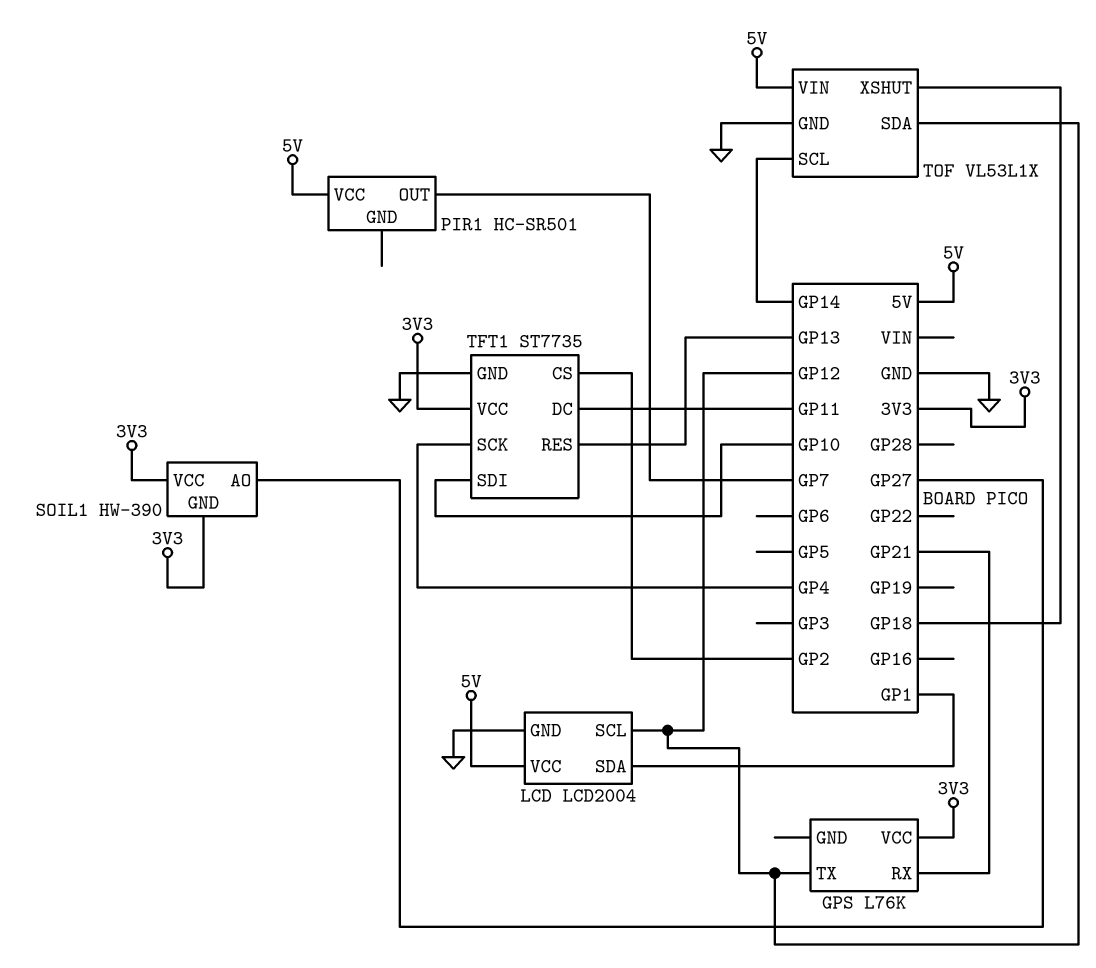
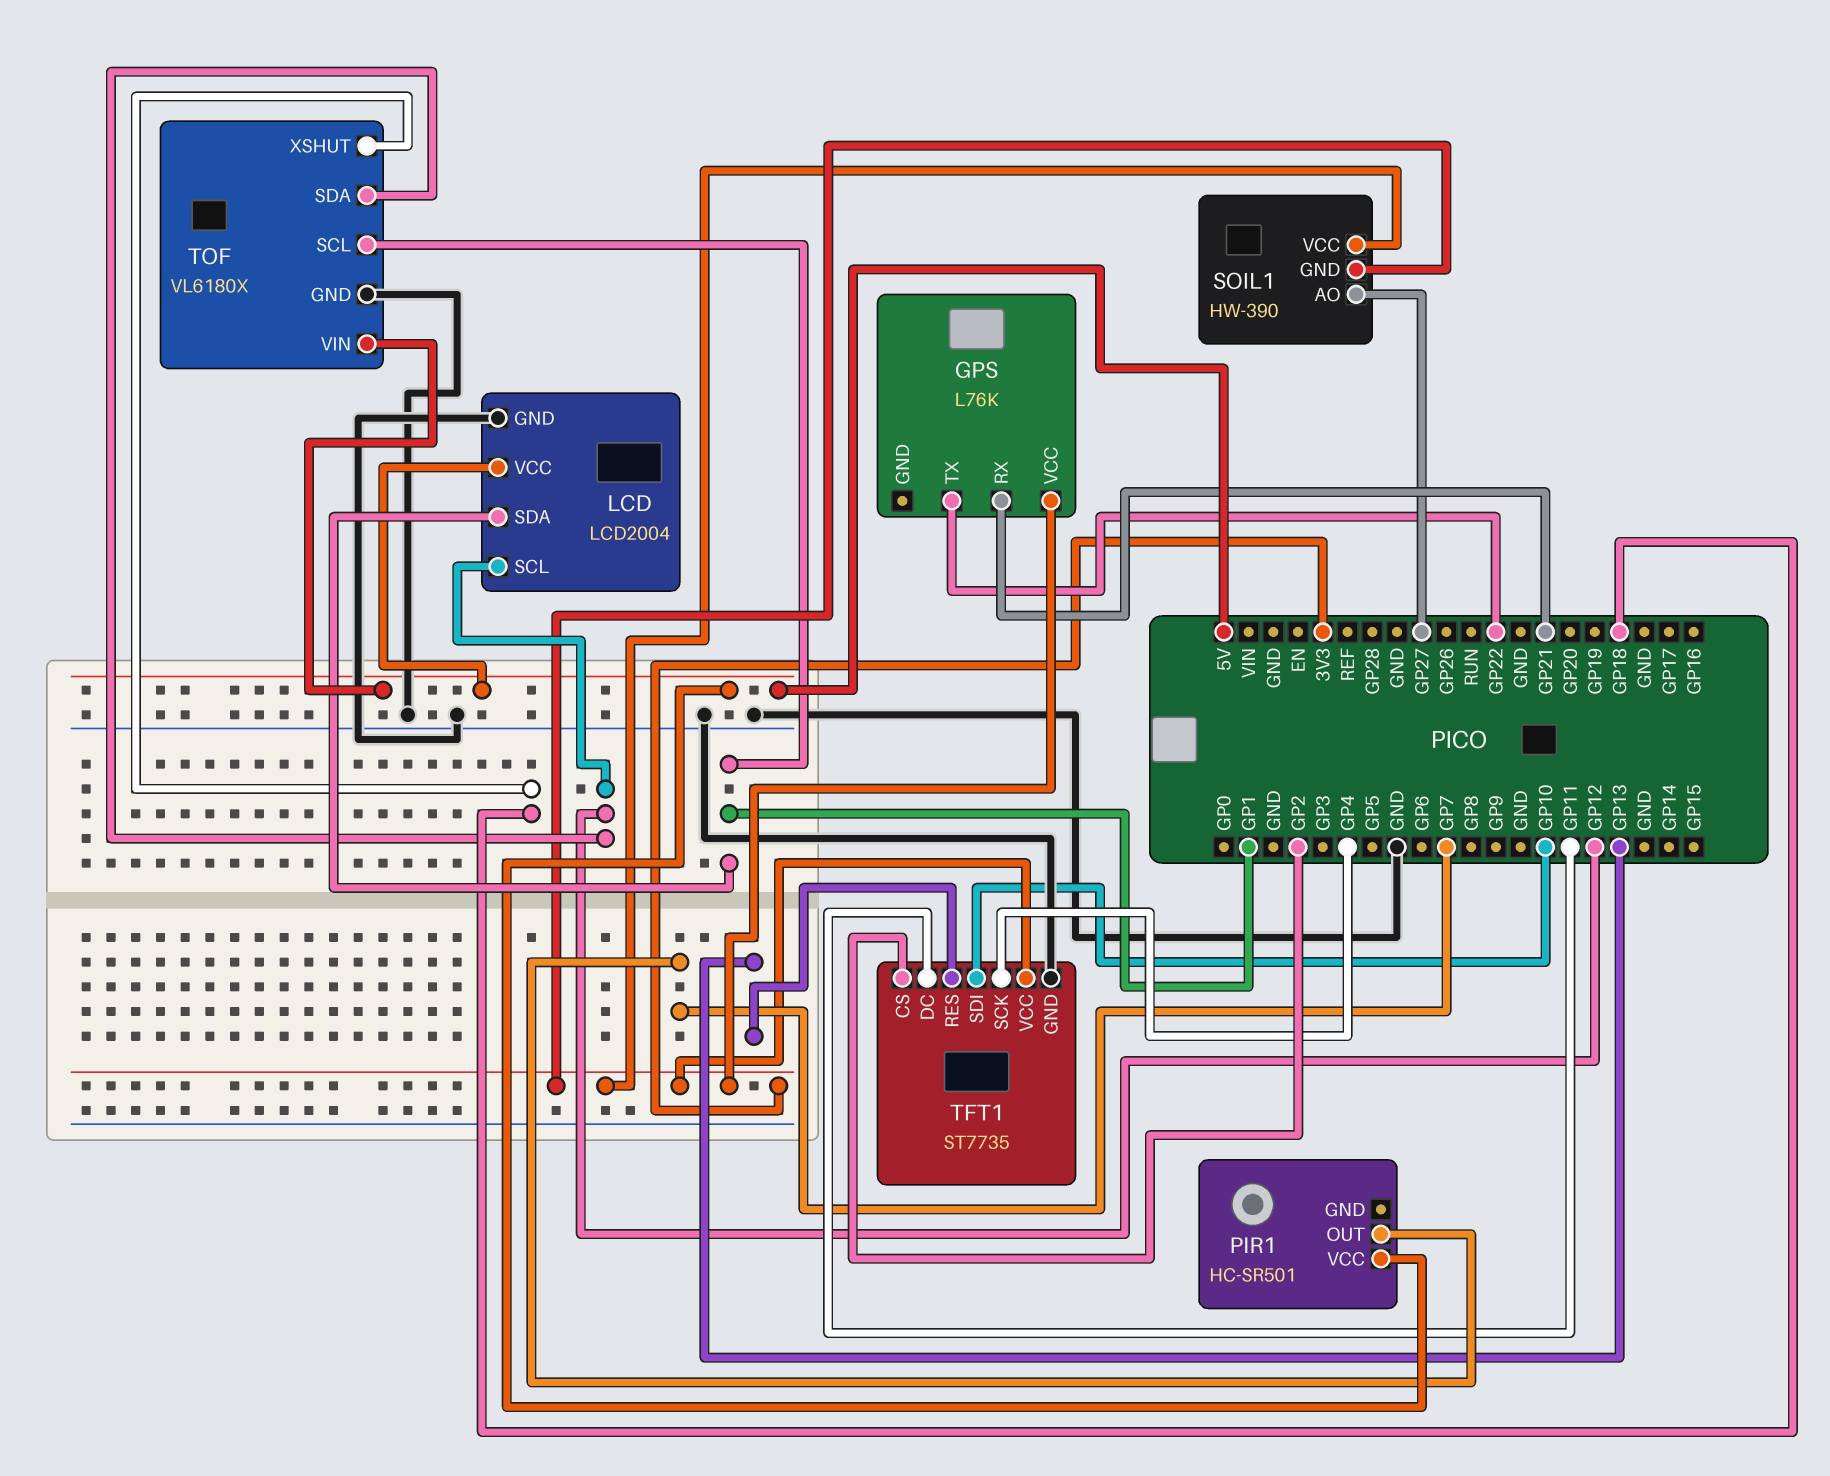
GPS pin TX: GP12 -> GP22
TOF: VL53L1X -> VL6180X
TOF pin SCL: GP14 -> GP1

